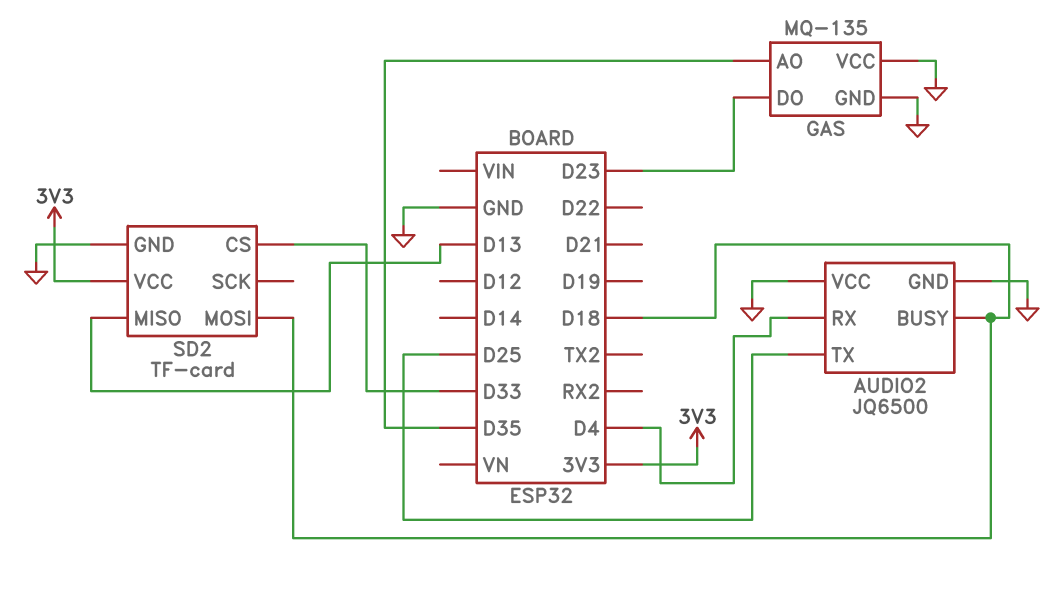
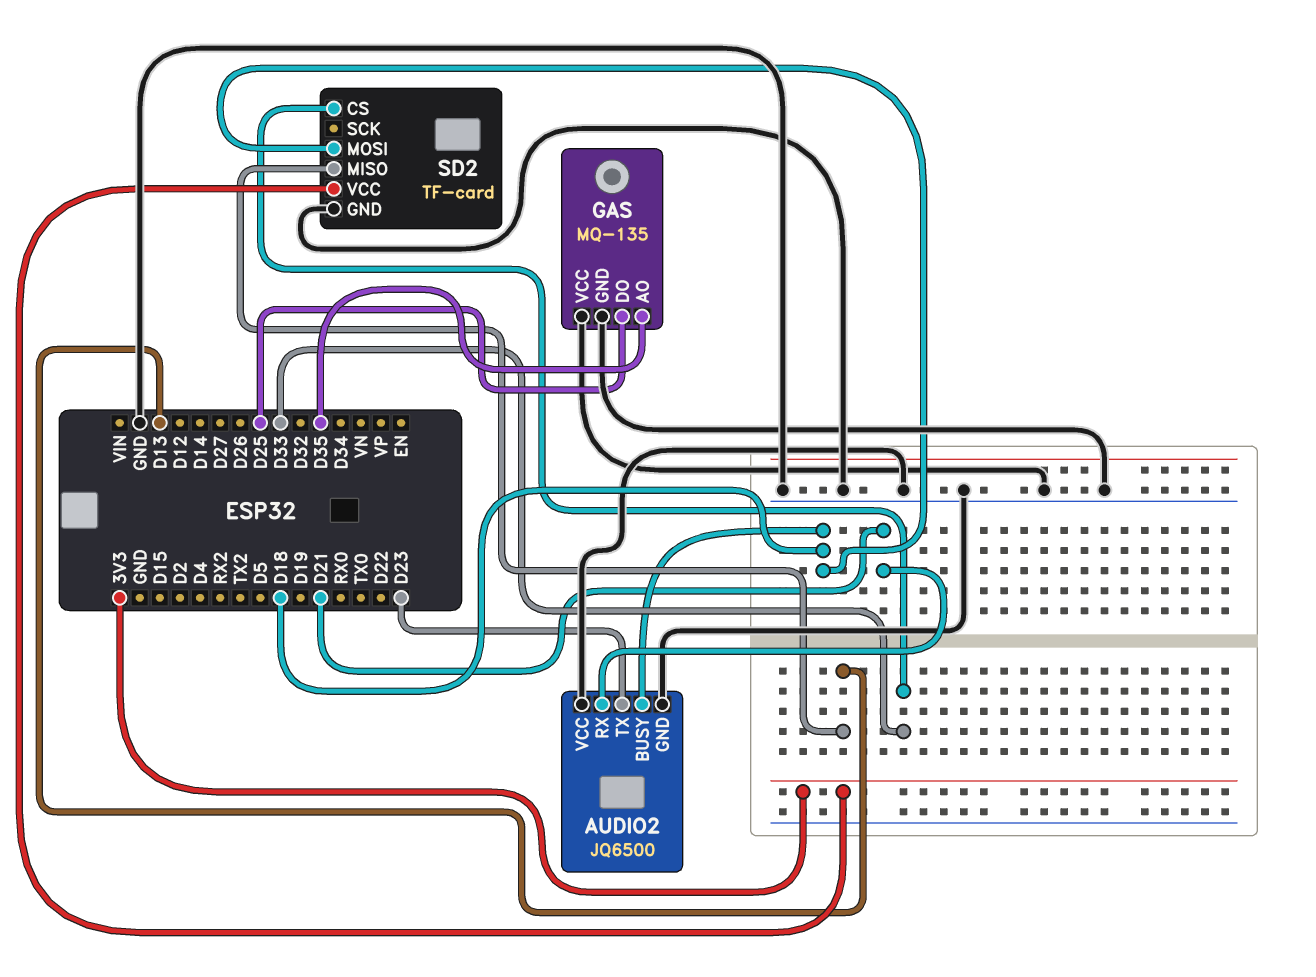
AUDIO2 pin RX: D4 -> D21
AUDIO2 pin TX: D25 -> D23
GAS pin DO: D23 -> D25

